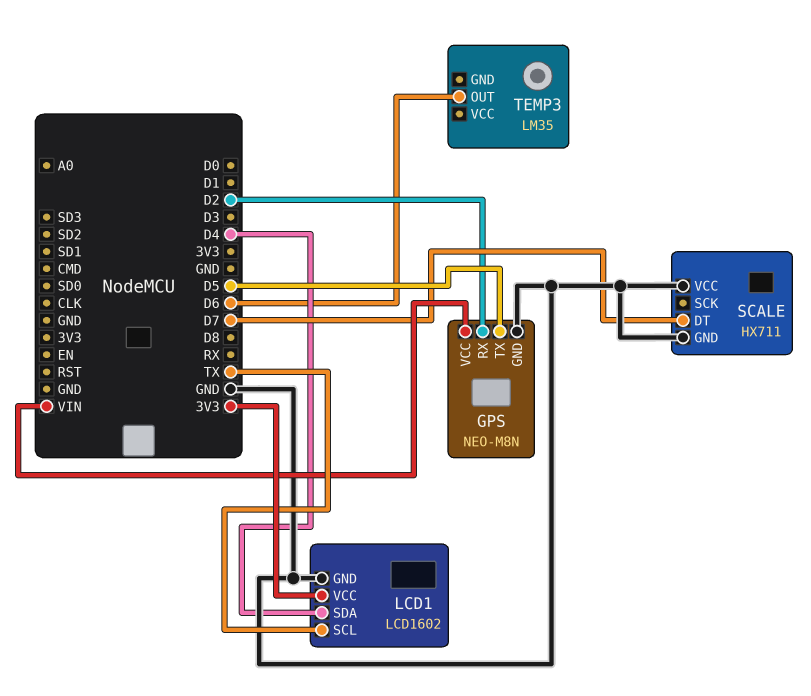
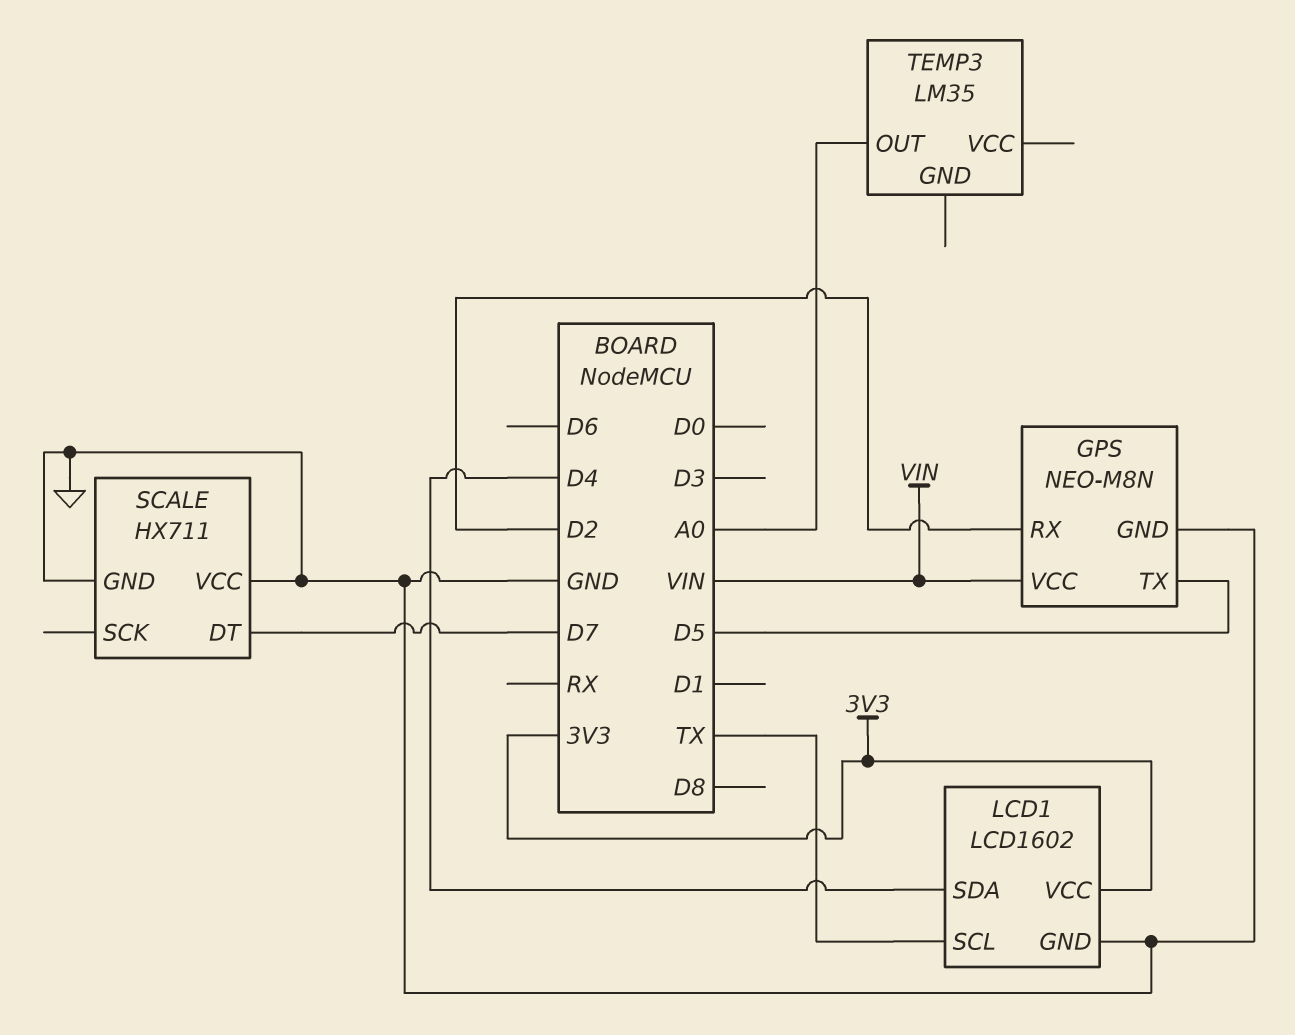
TEMP3 pin OUT: D6 -> A0

